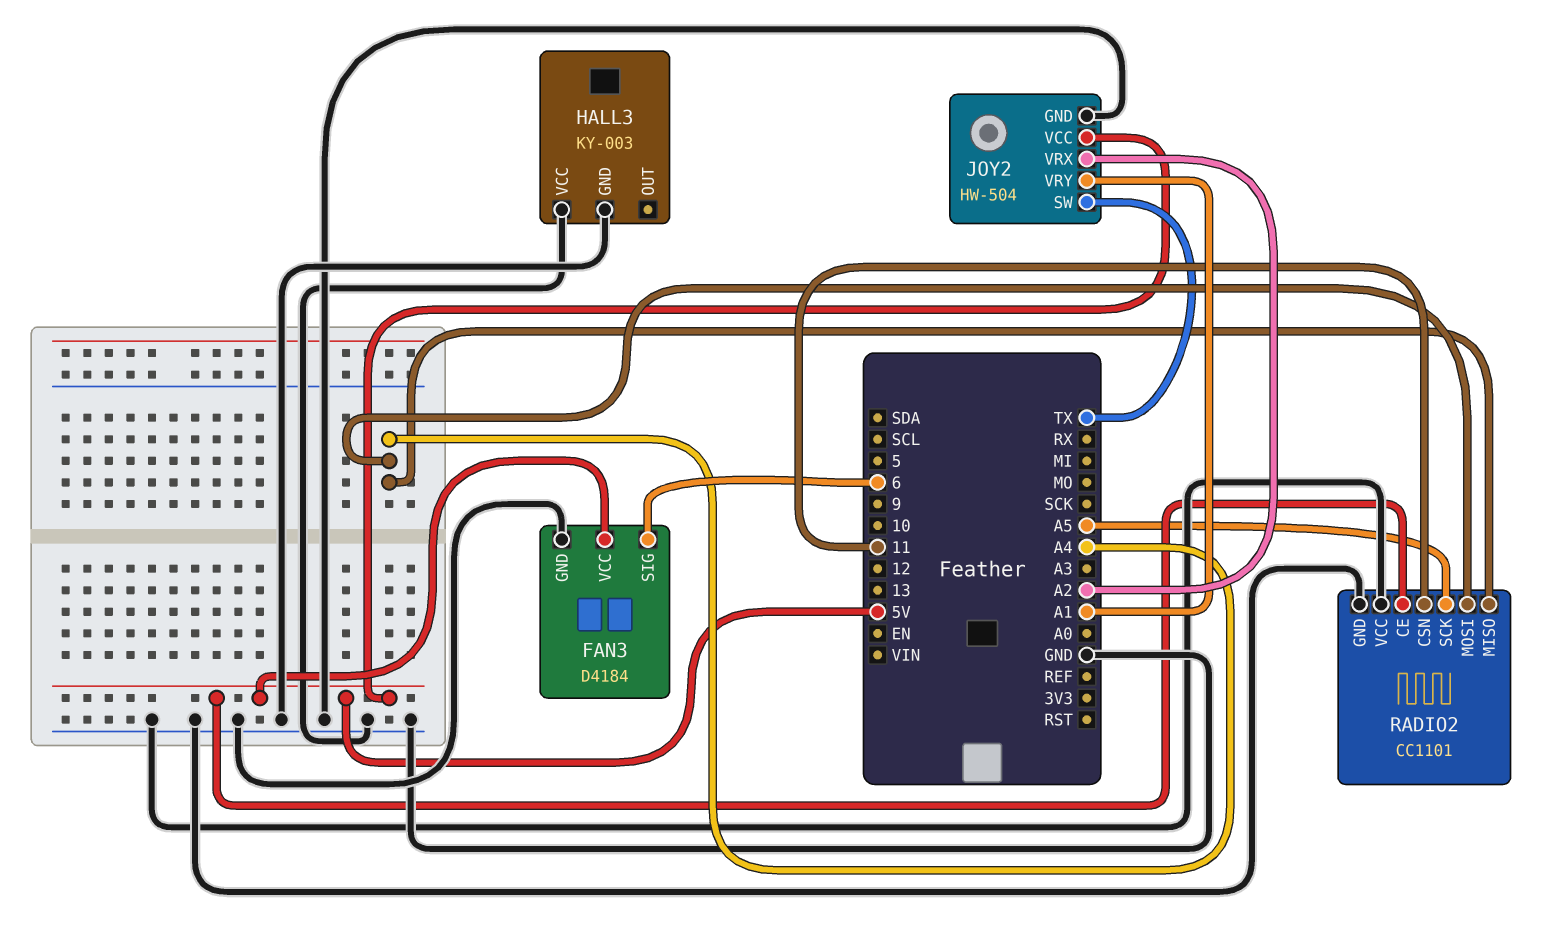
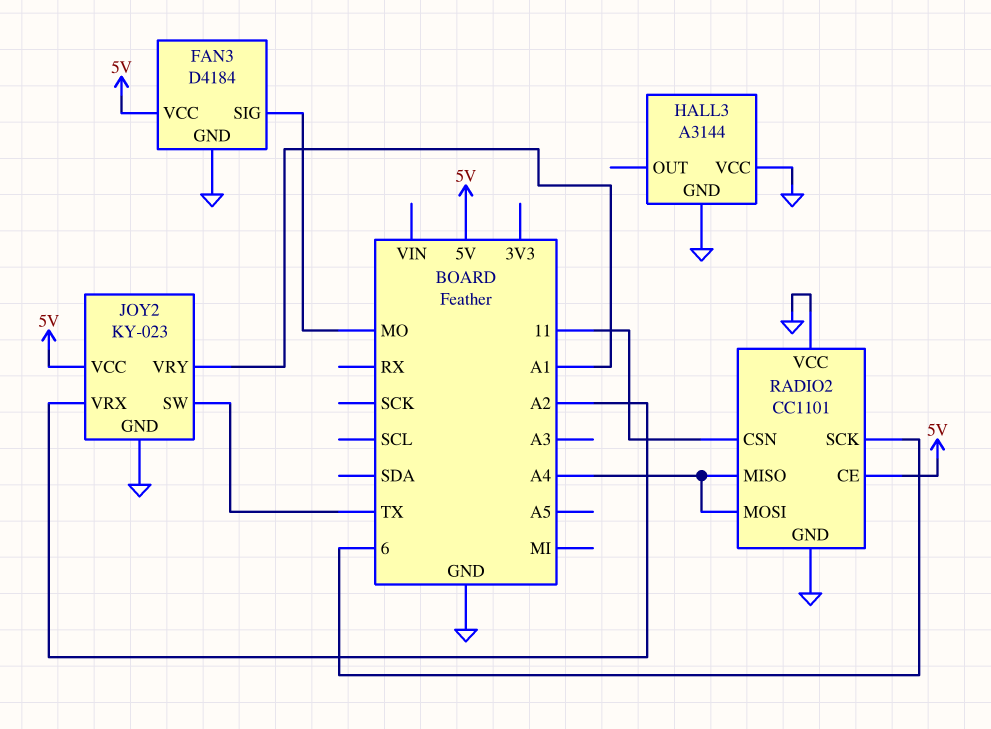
FAN3 pin SIG: 6 -> MO
HALL3: KY-003 -> A3144
JOY2: HW-504 -> KY-023
RADIO2 pin SCK: A5 -> 6

